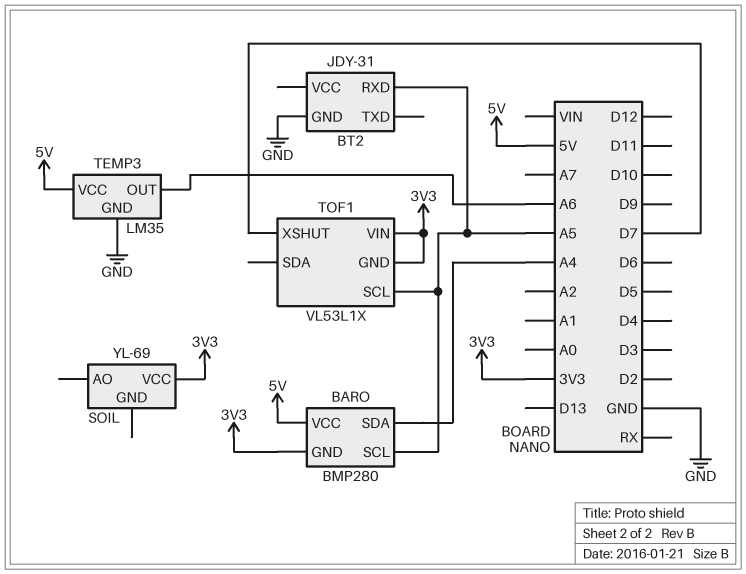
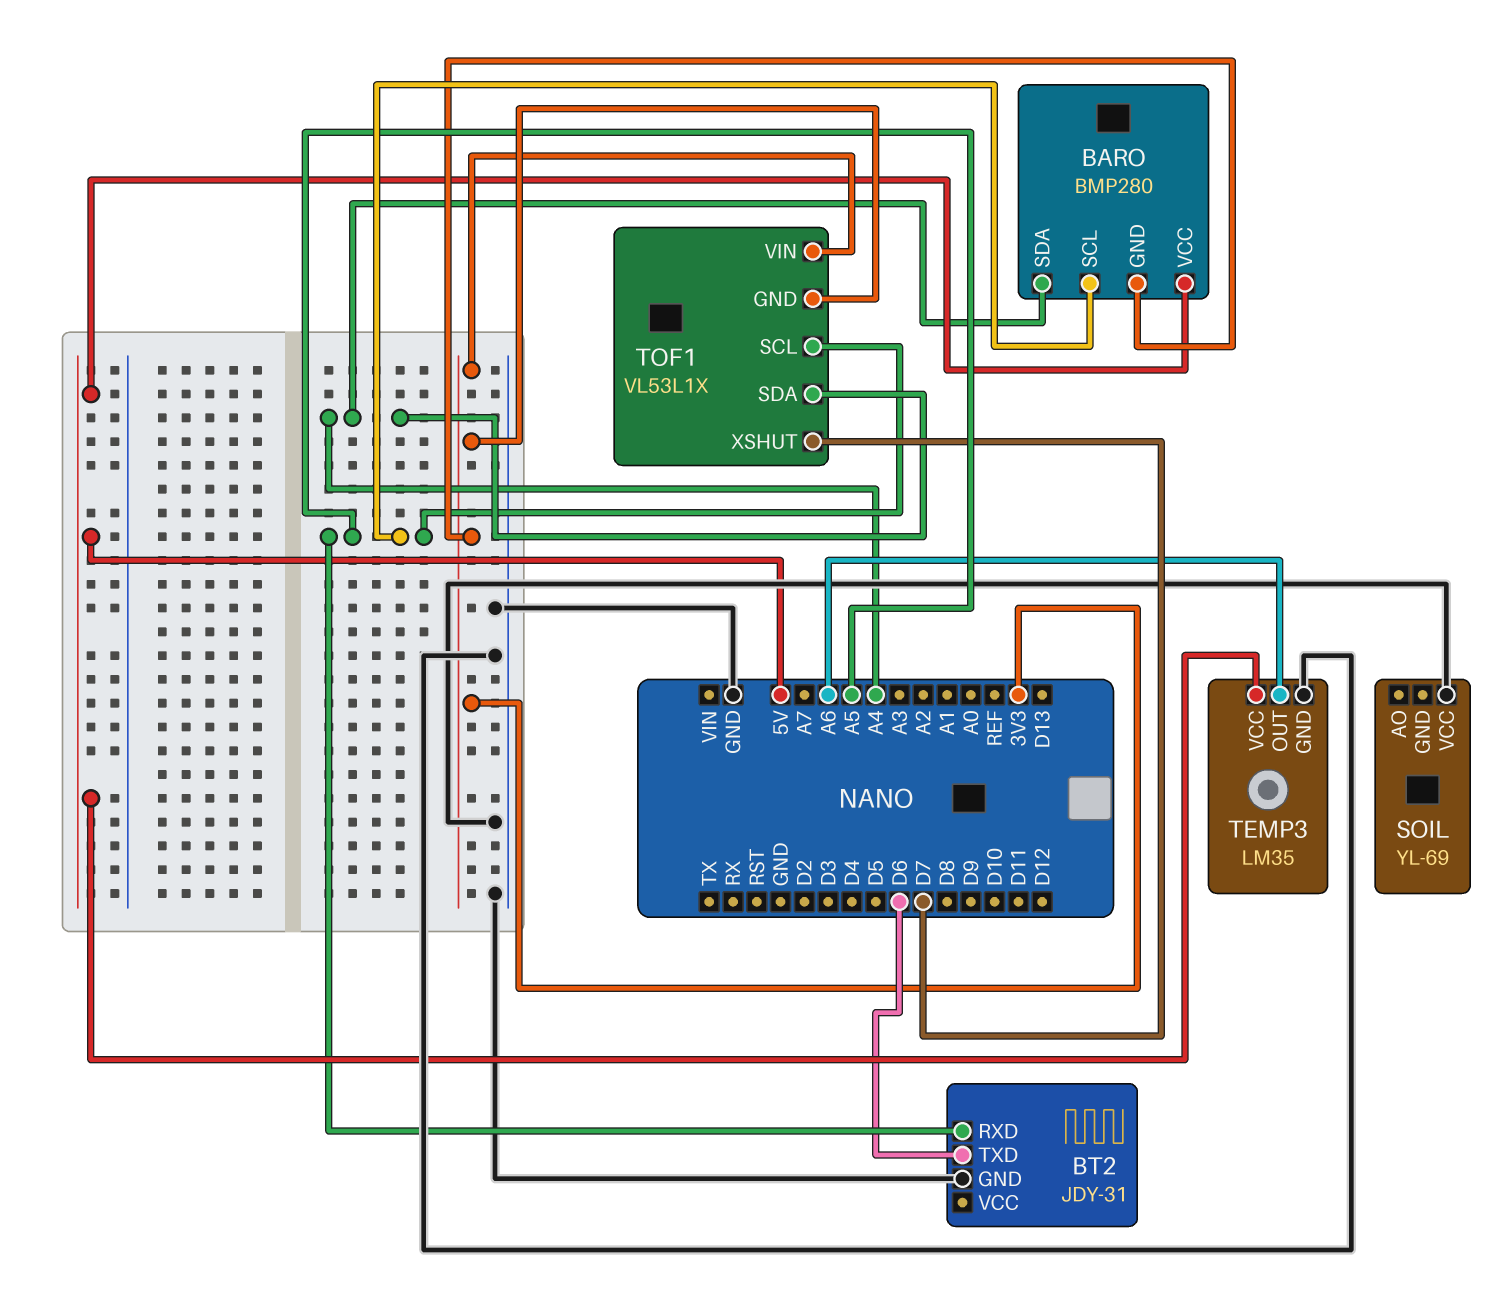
BT2 pin TXD: none -> D6
SOIL pin VCC: 3V3 -> GND
TOF1 pin SDA: none -> A4

